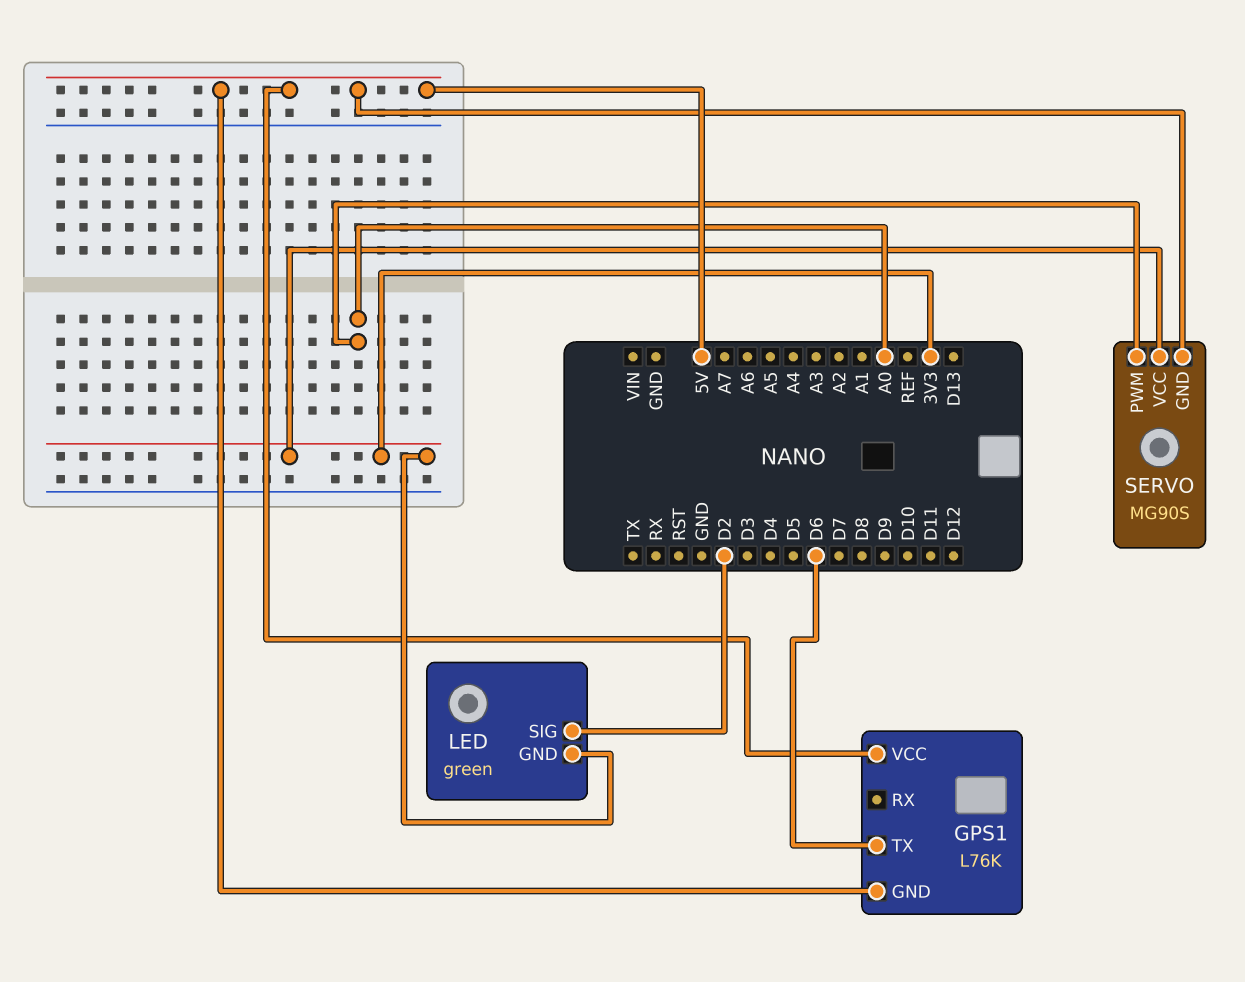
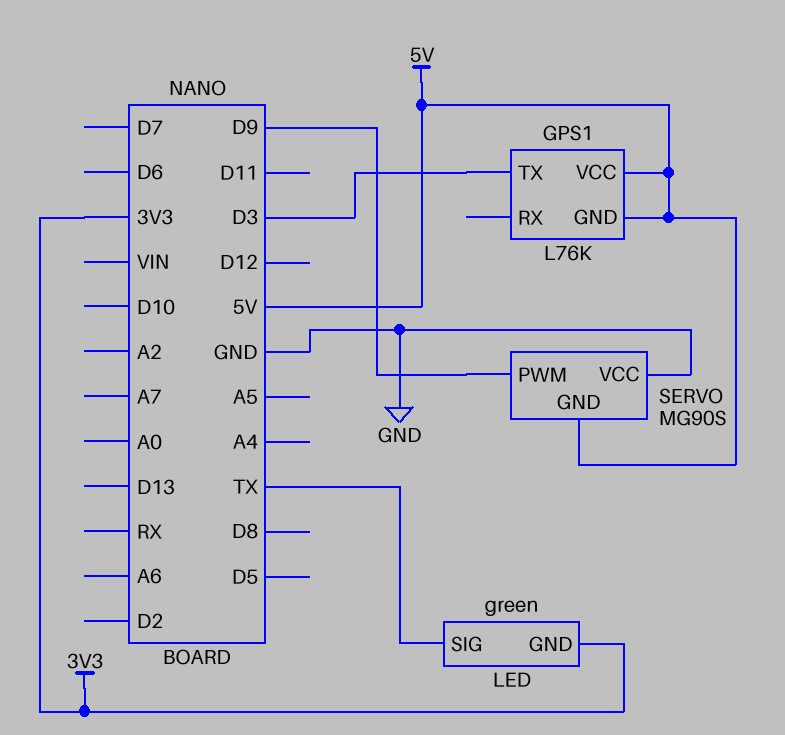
GPS1 pin TX: D6 -> D3
LED pin SIG: D2 -> TX
SERVO pin PWM: A0 -> D9
SERVO pin VCC: 3V3 -> GND

